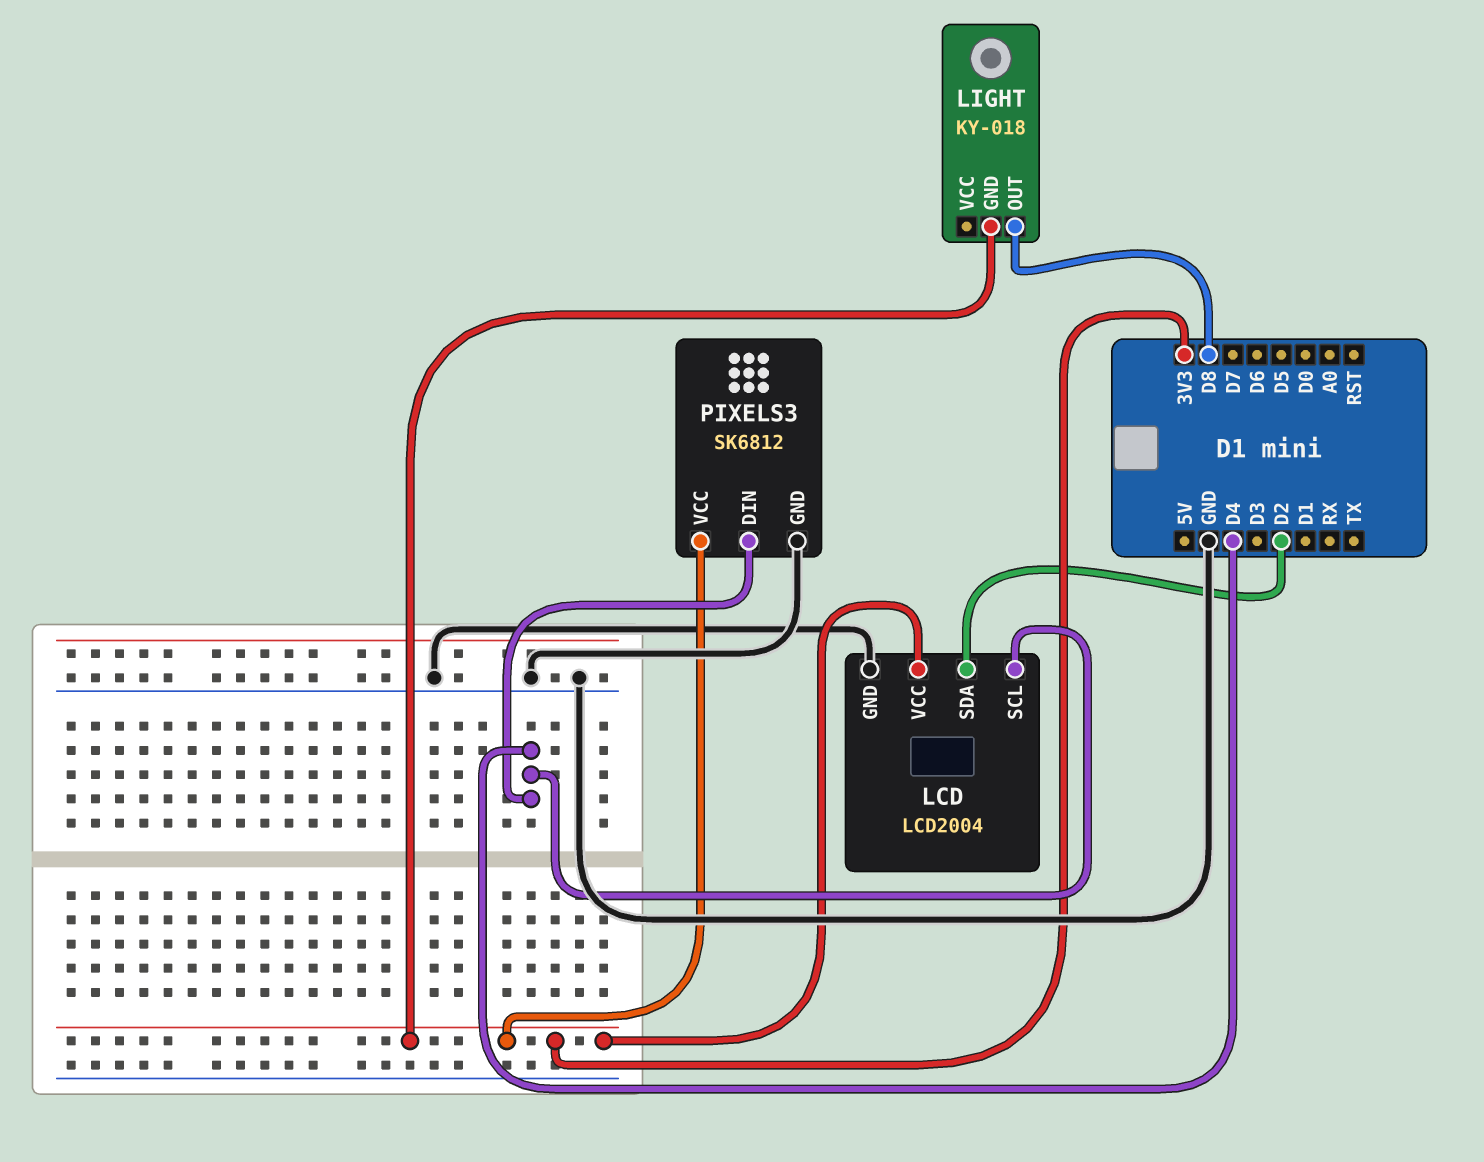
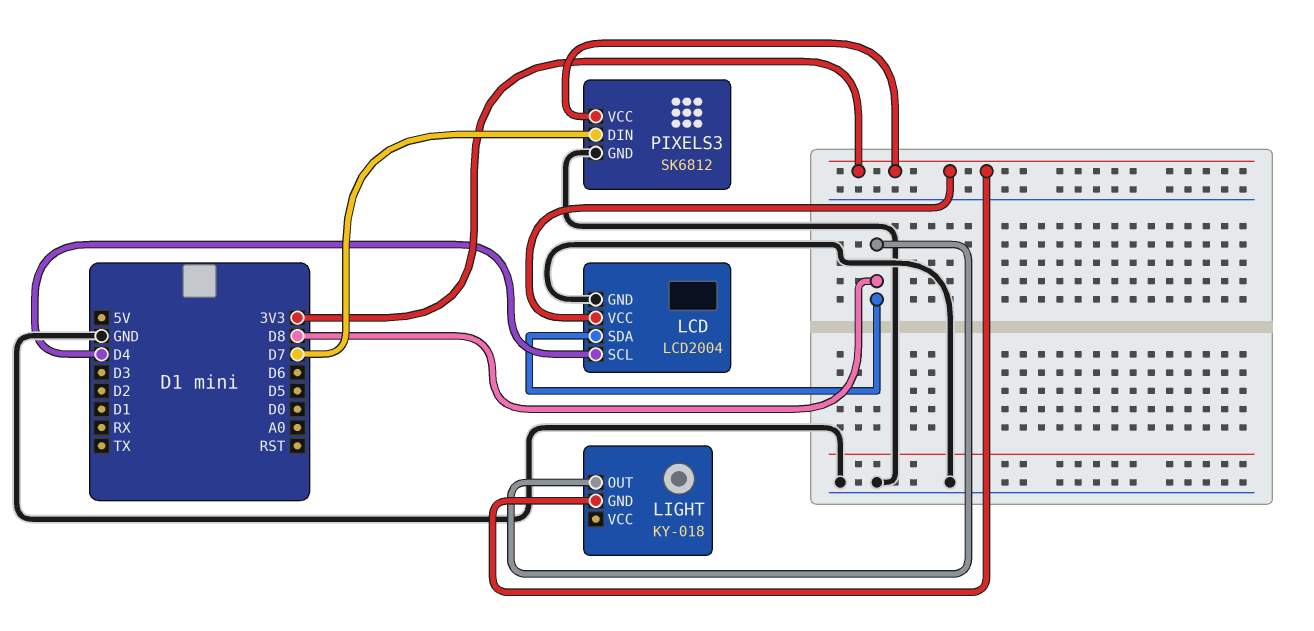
LCD pin SDA: D2 -> D8
PIXELS3 pin DIN: D4 -> D7

